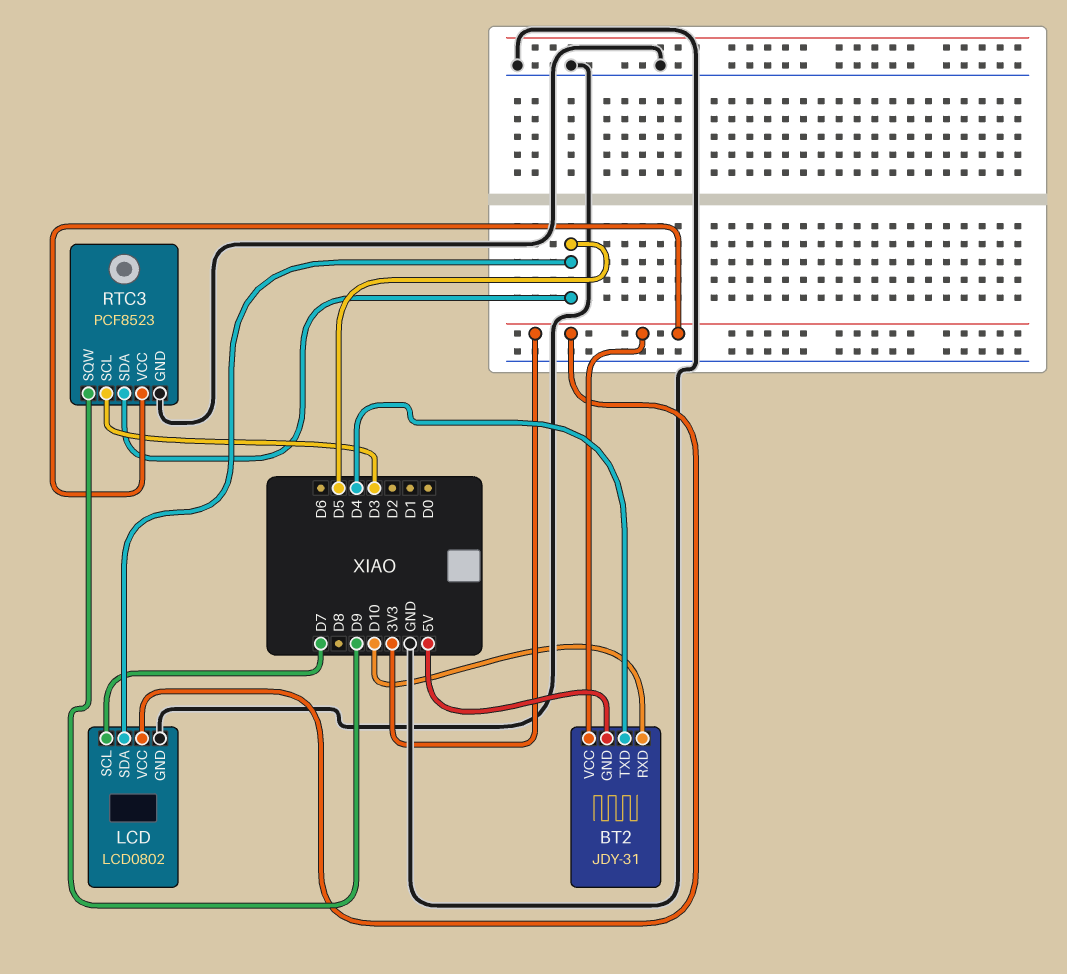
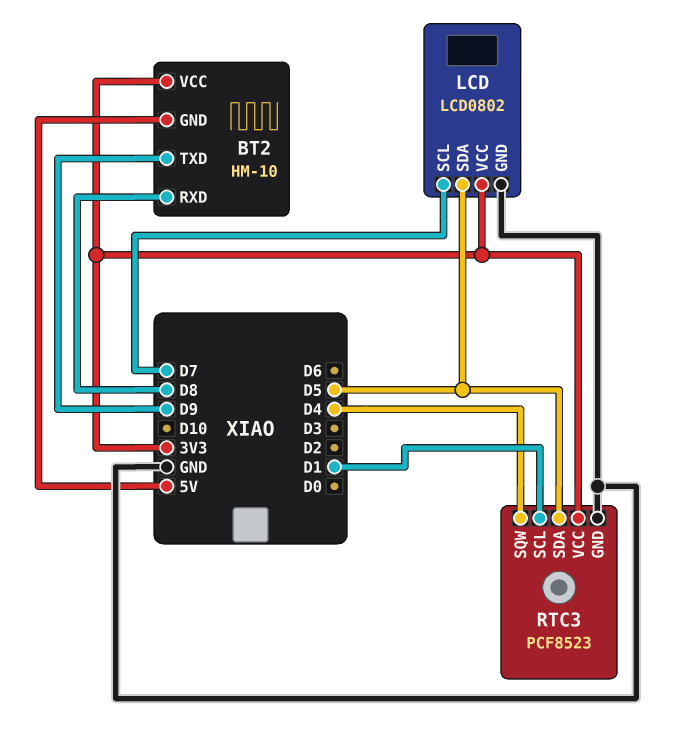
BT2: JDY-31 -> HM-10
BT2 pin RXD: D10 -> D8
BT2 pin TXD: D4 -> D9
RTC3 pin SCL: D3 -> D1
RTC3 pin SQW: D9 -> D4

